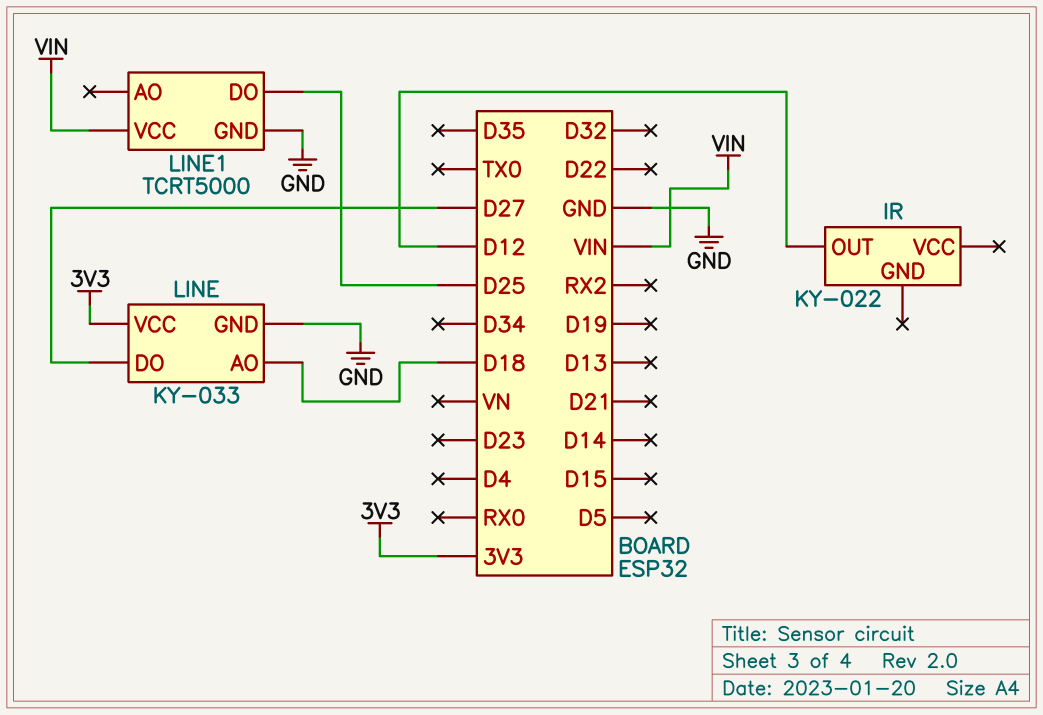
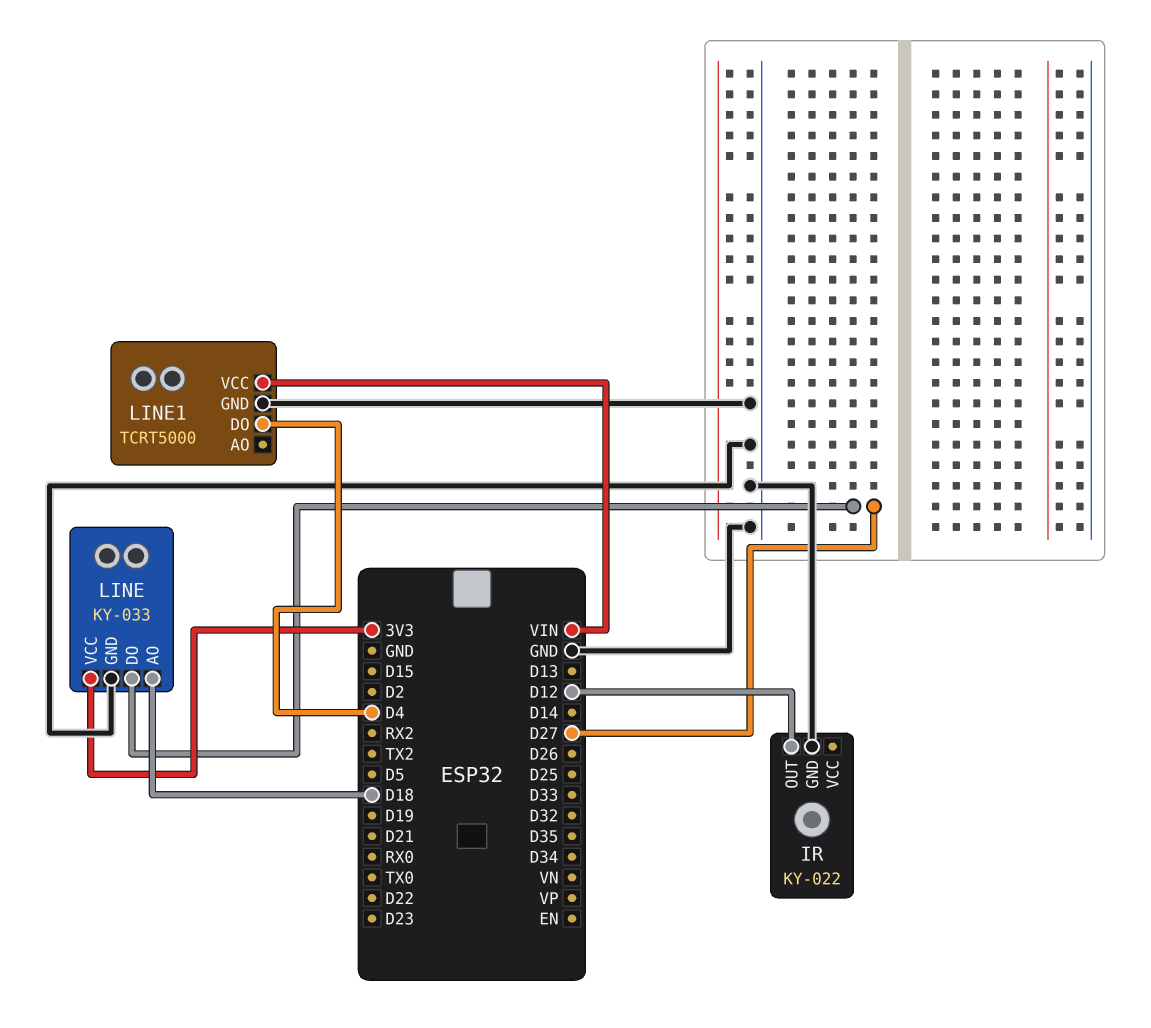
IR pin GND: none -> GND
LINE1 pin DO: D25 -> D4

